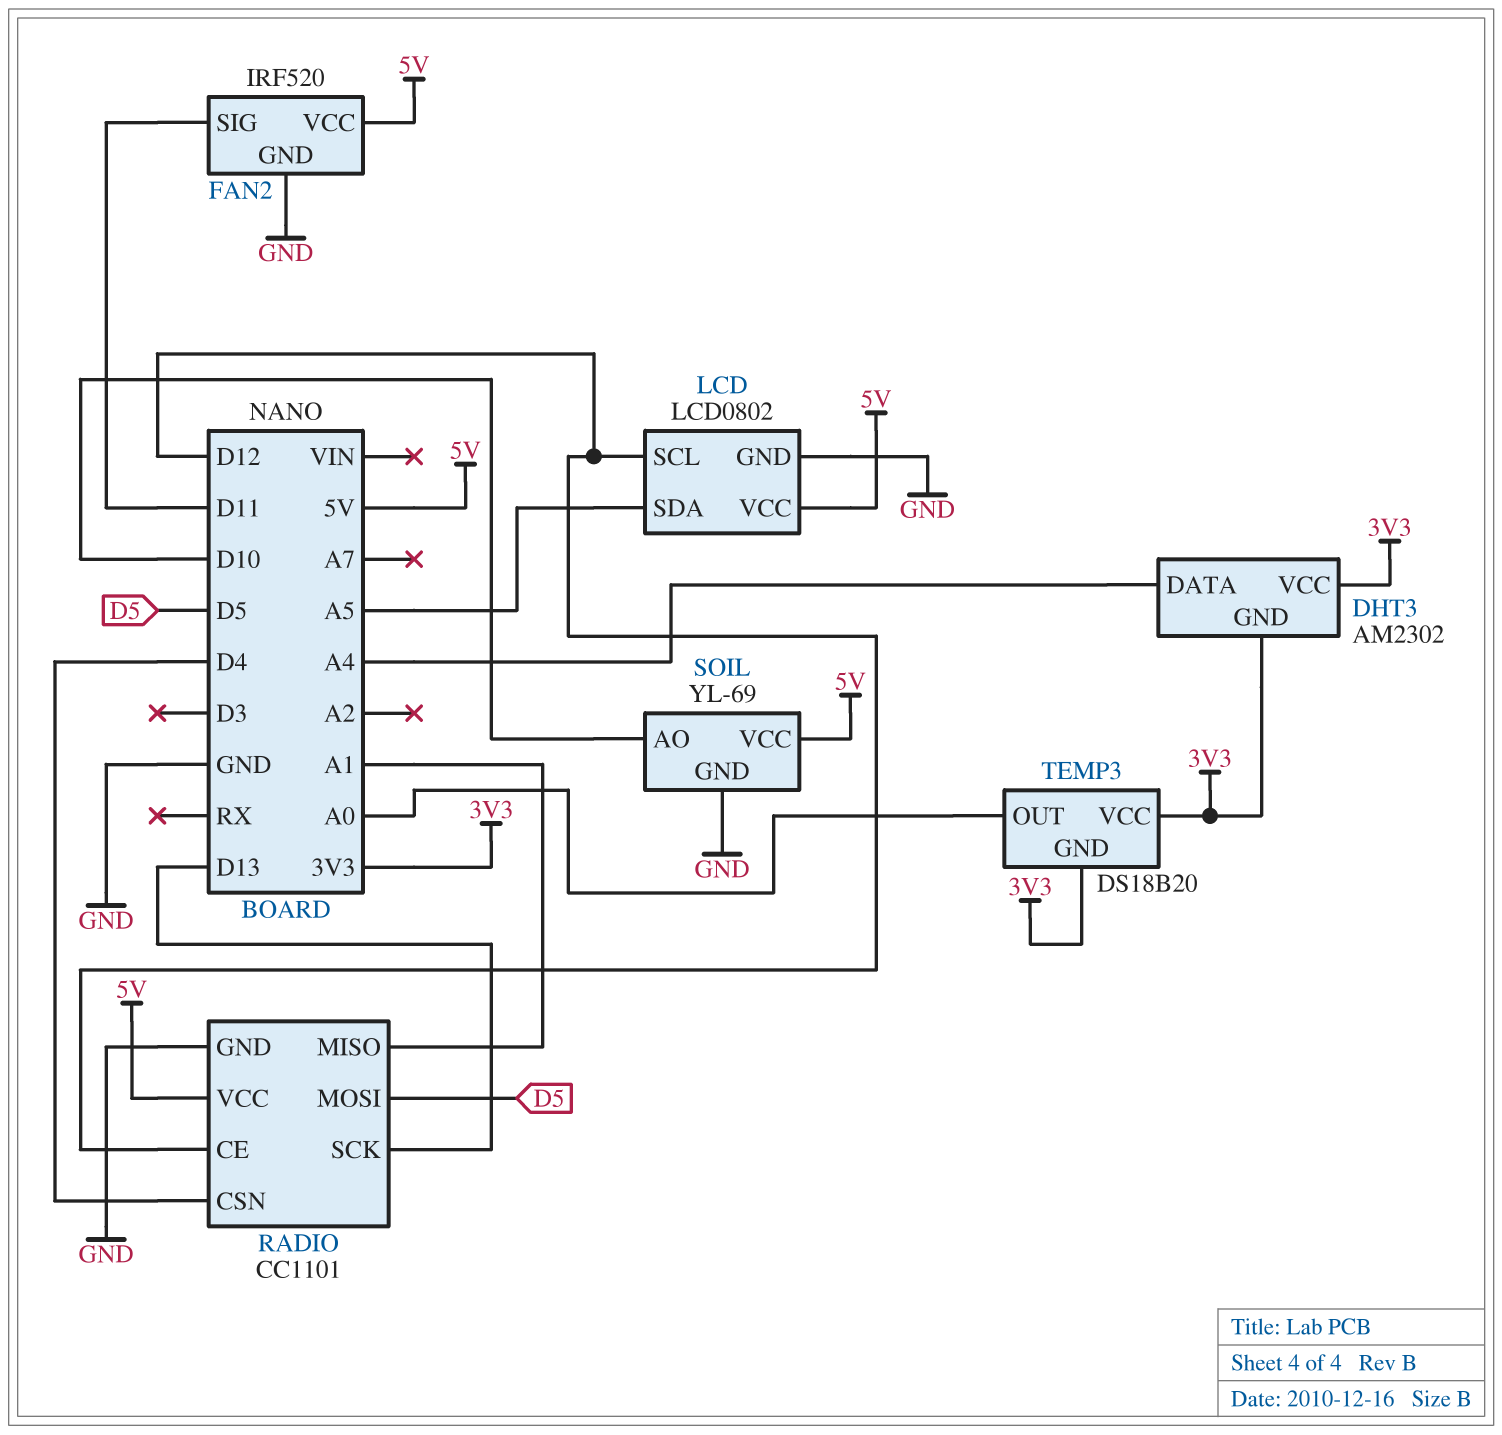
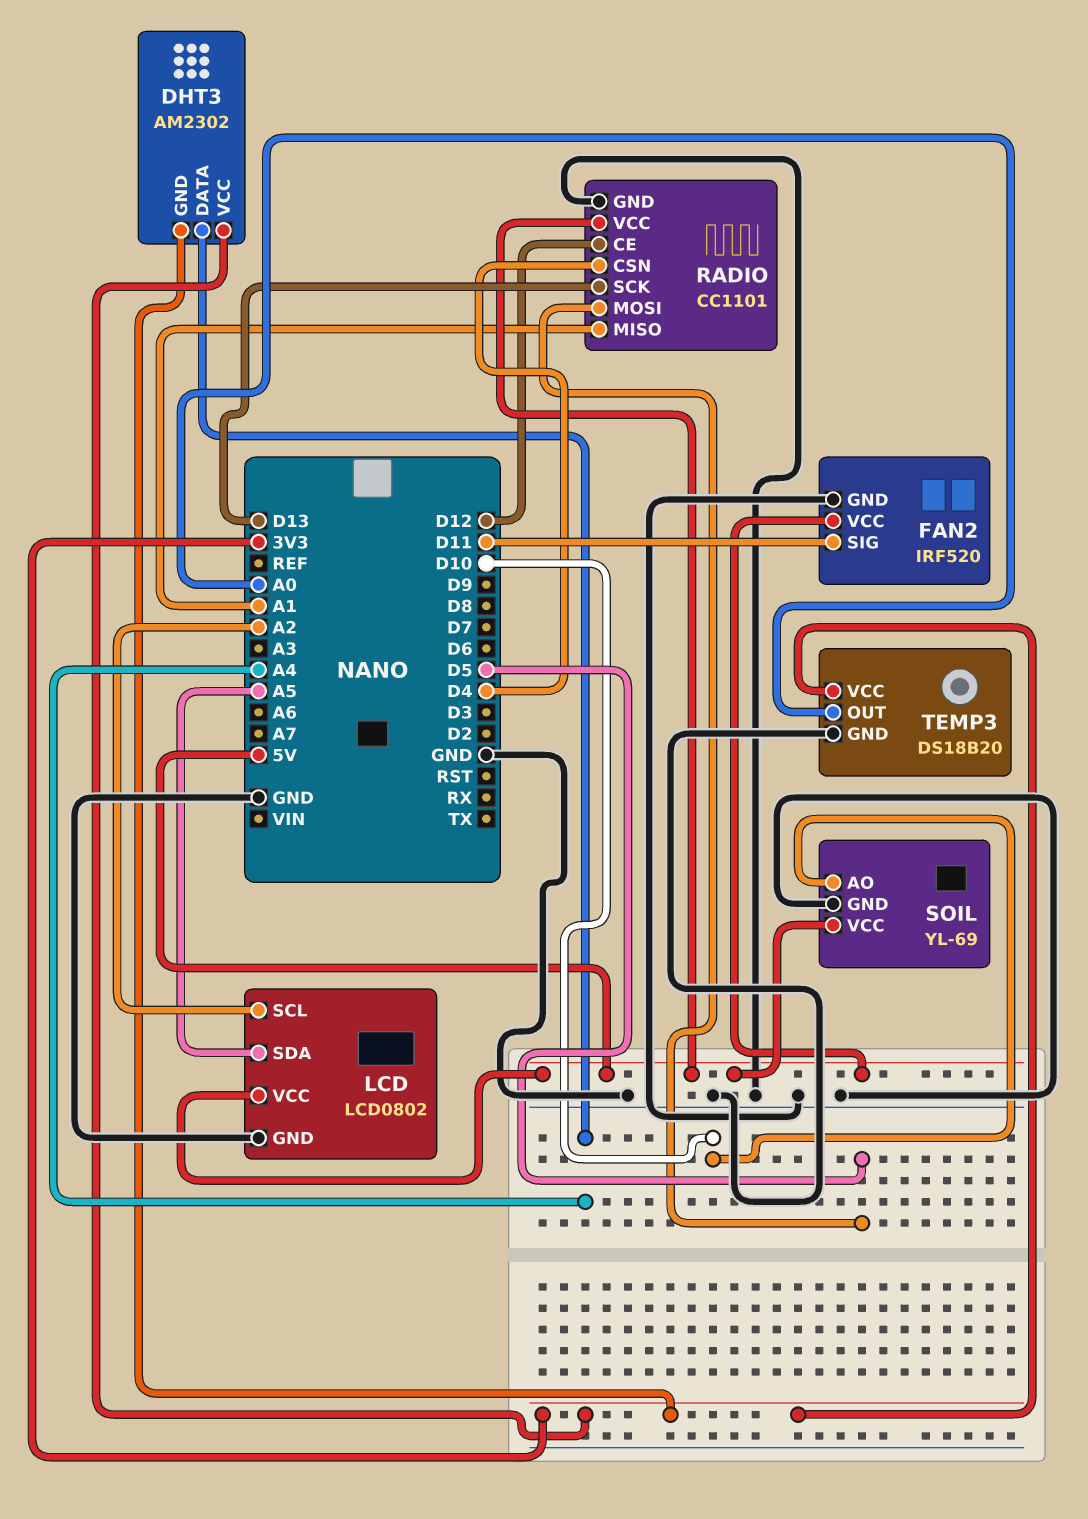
LCD pin SCL: D12 -> A2
TEMP3 pin GND: 3V3 -> GND

